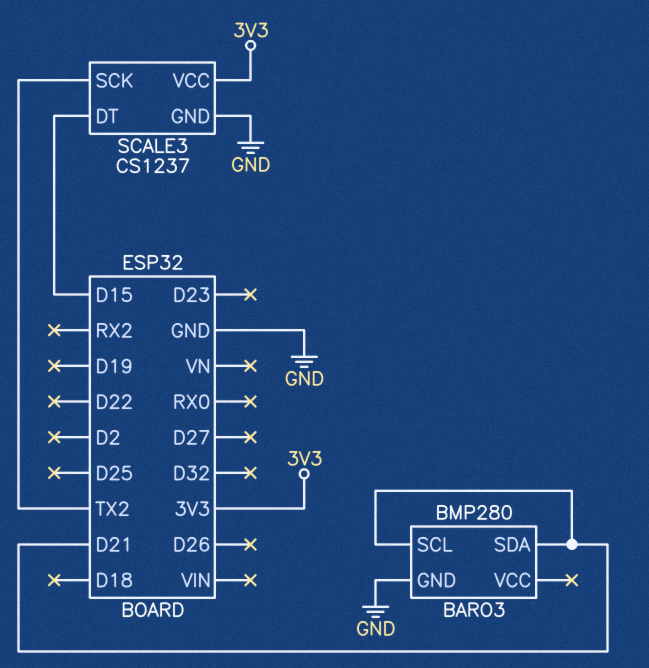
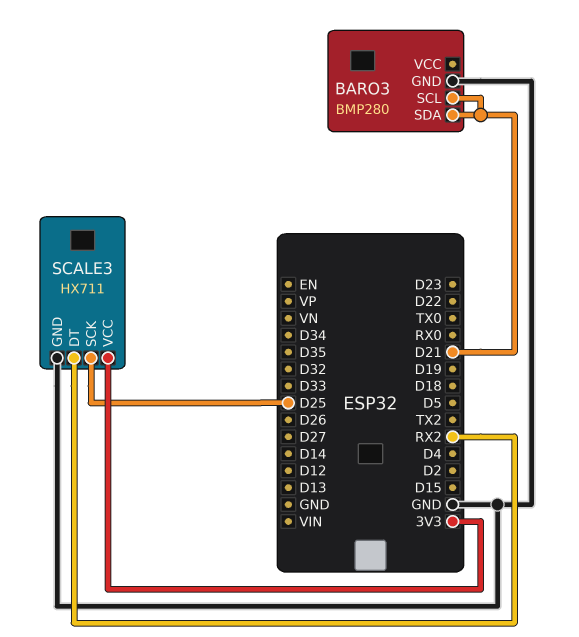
SCALE3: CS1237 -> HX711
SCALE3 pin DT: D15 -> RX2
SCALE3 pin SCK: TX2 -> D25

